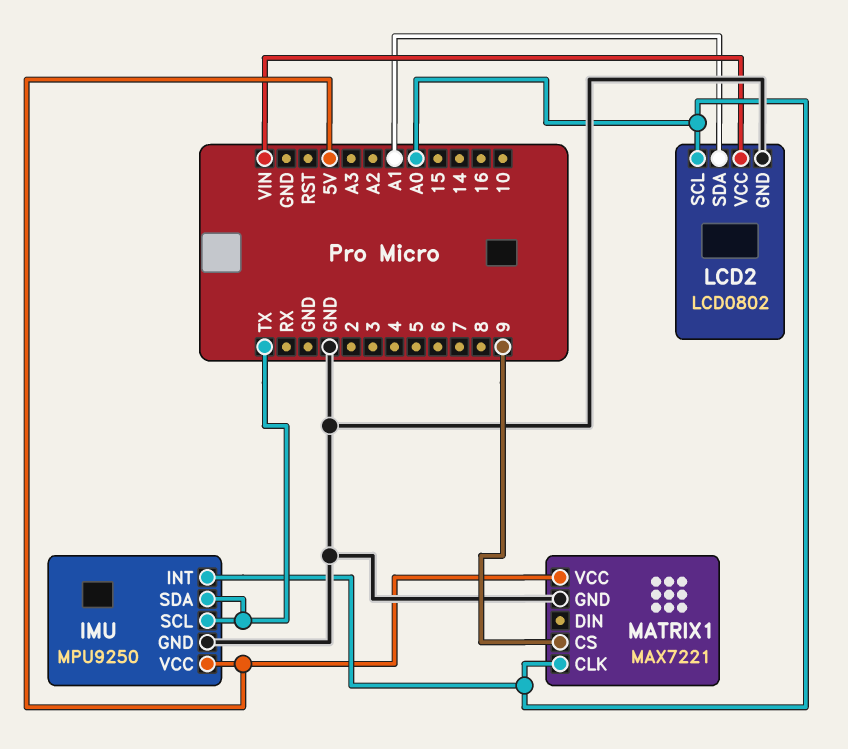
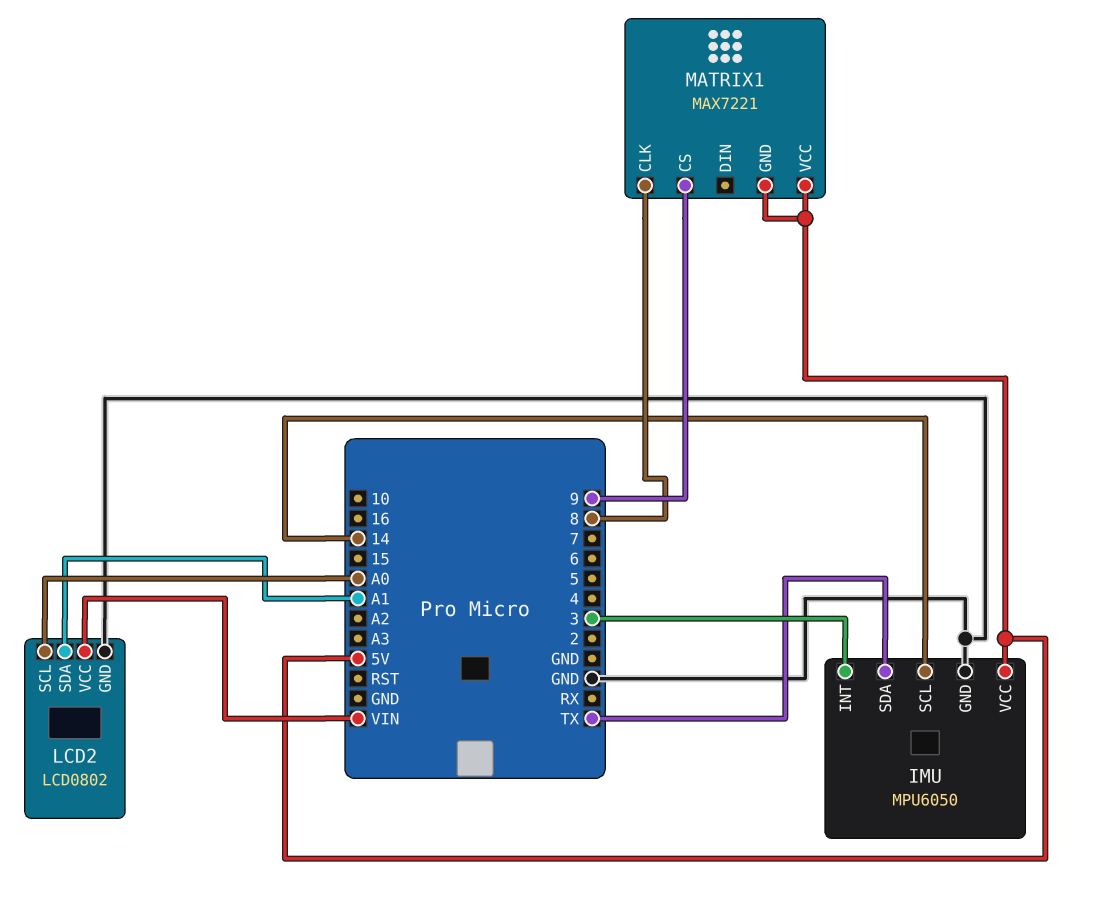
IMU: MPU9250 -> MPU6050
IMU pin INT: A0 -> 3
IMU pin SCL: TX -> 14
MATRIX1 pin CLK: A0 -> 8
MATRIX1 pin GND: GND -> 5V

